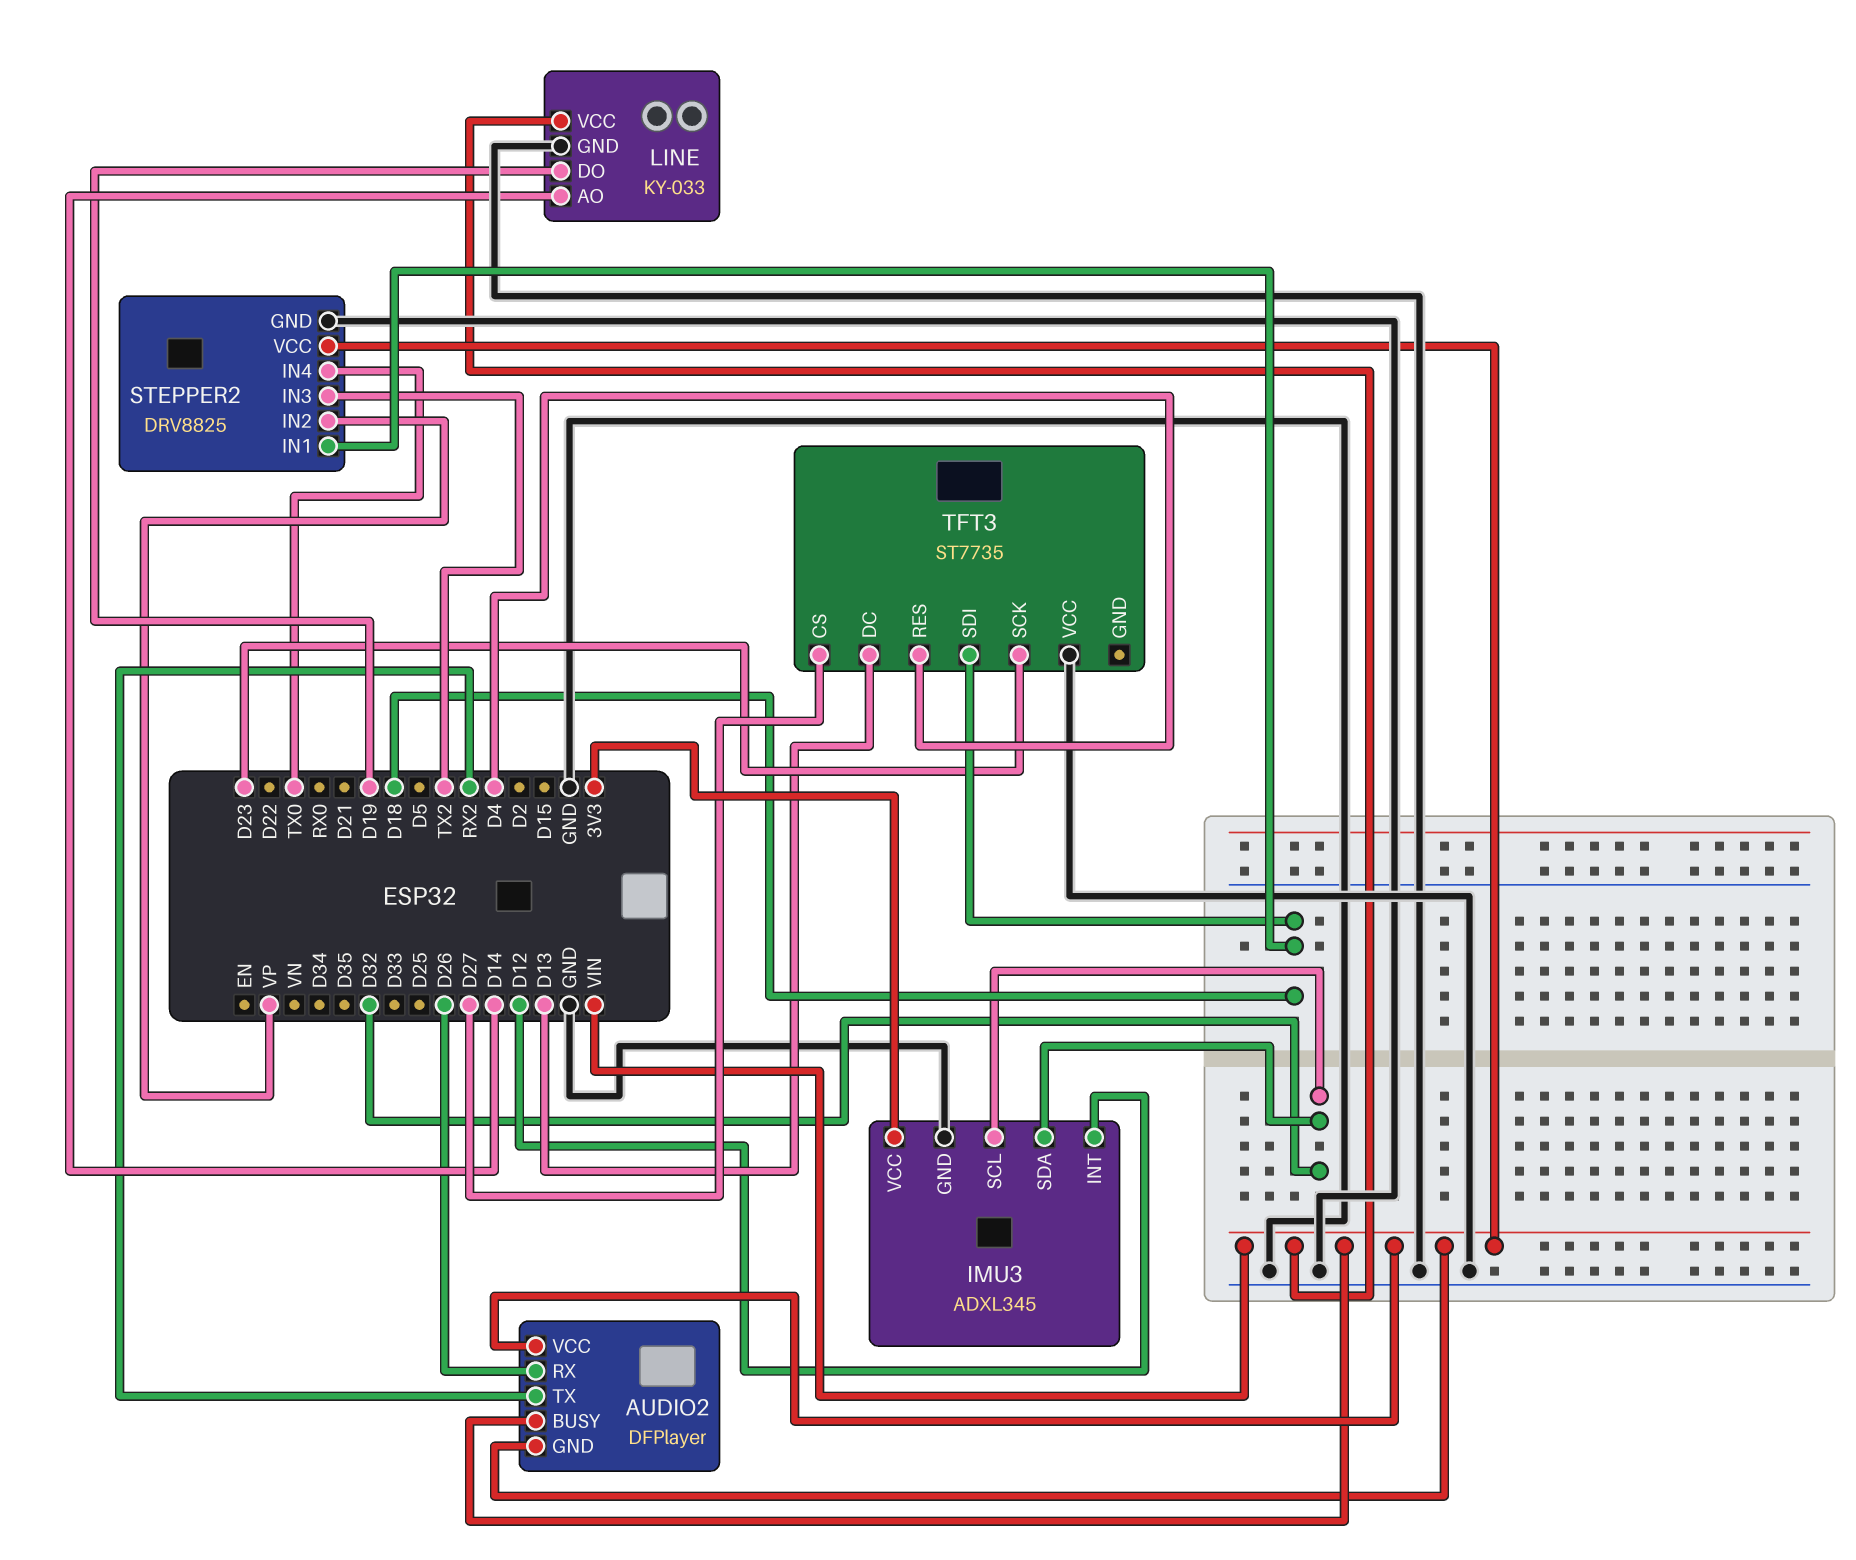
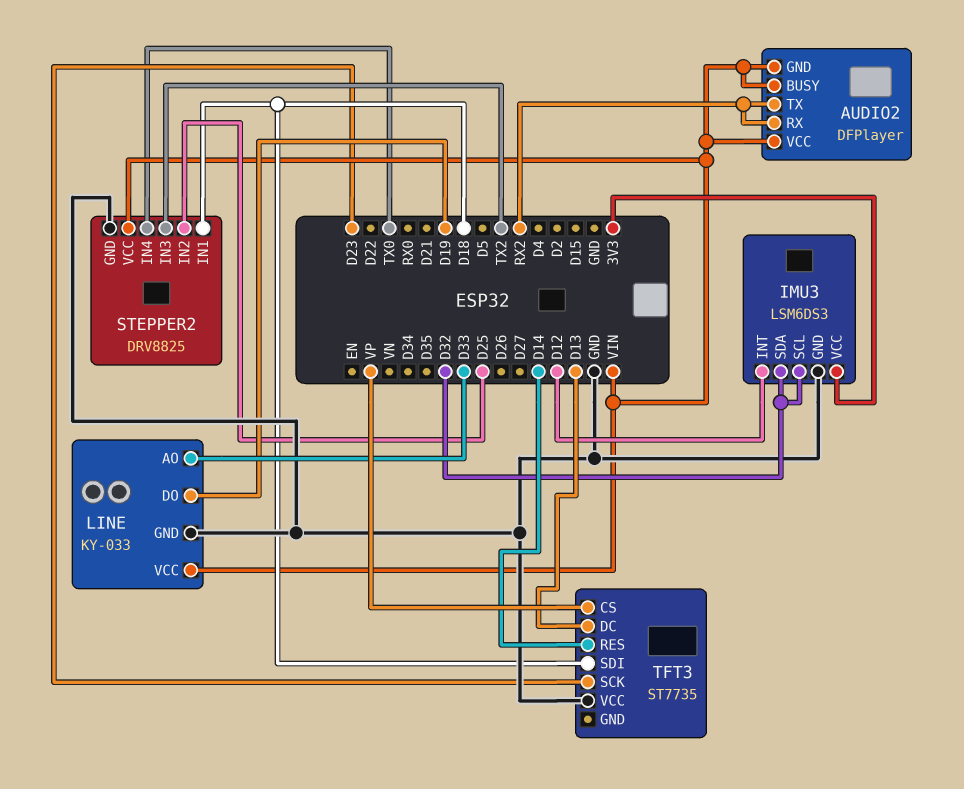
AUDIO2 pin RX: D26 -> RX2
IMU3: ADXL345 -> LSM6DS3
LINE pin AO: D14 -> D33
STEPPER2 pin IN2: VP -> D25
TFT3 pin CS: D27 -> VP
TFT3 pin RES: D4 -> D14

